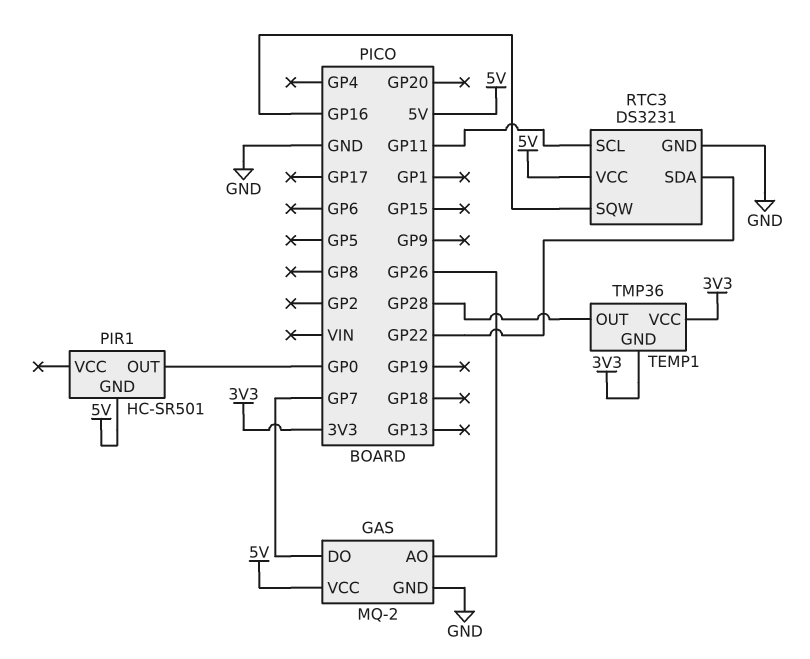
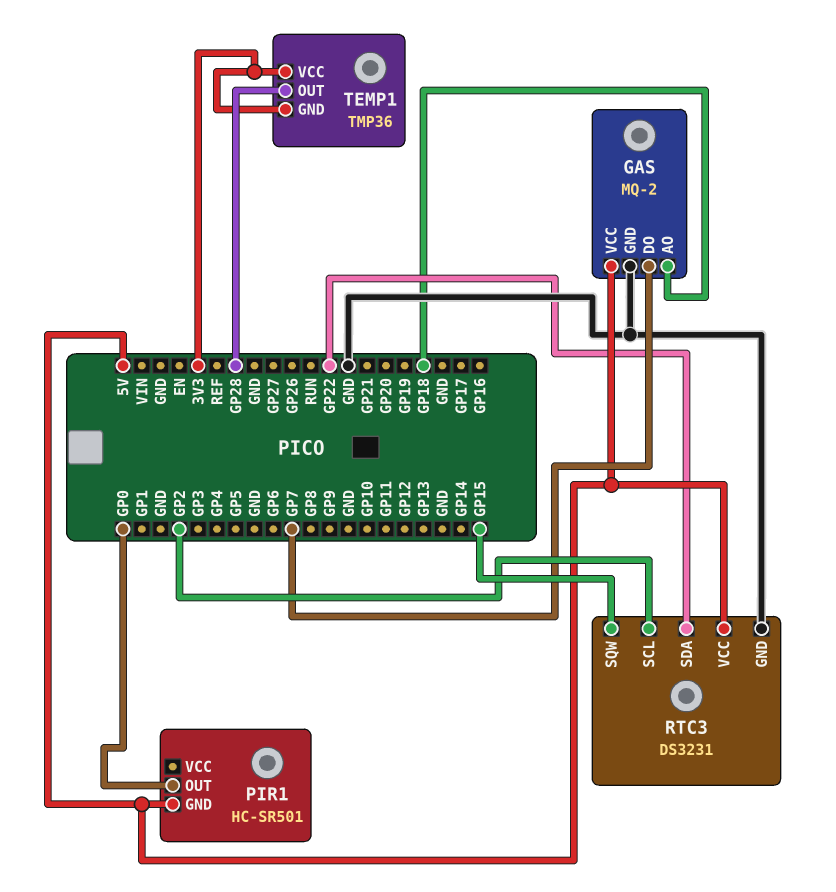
GAS pin AO: GP26 -> GP18
RTC3 pin SCL: GP11 -> GP2
RTC3 pin SQW: GP16 -> GP15

